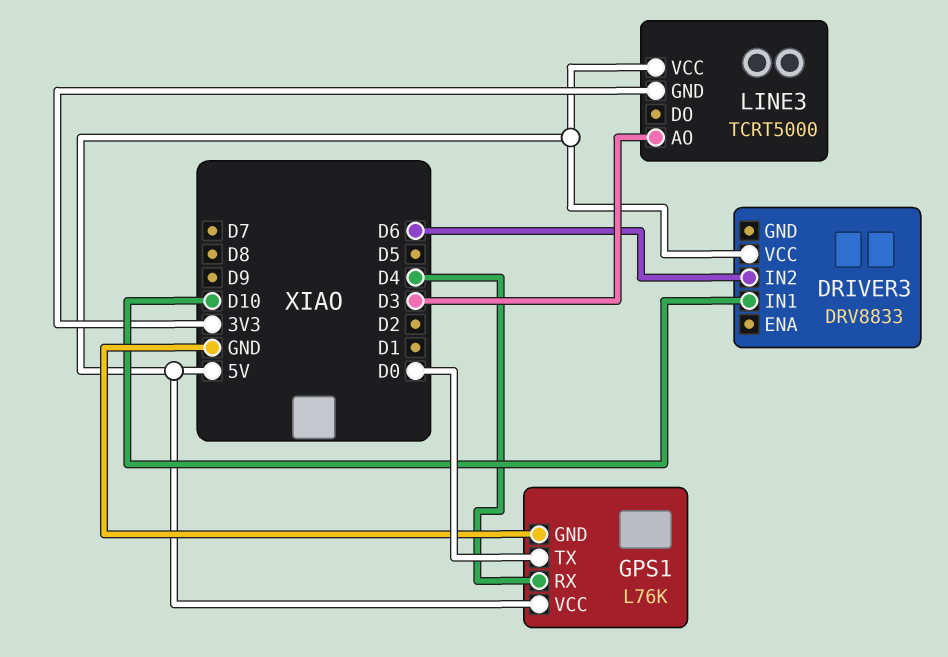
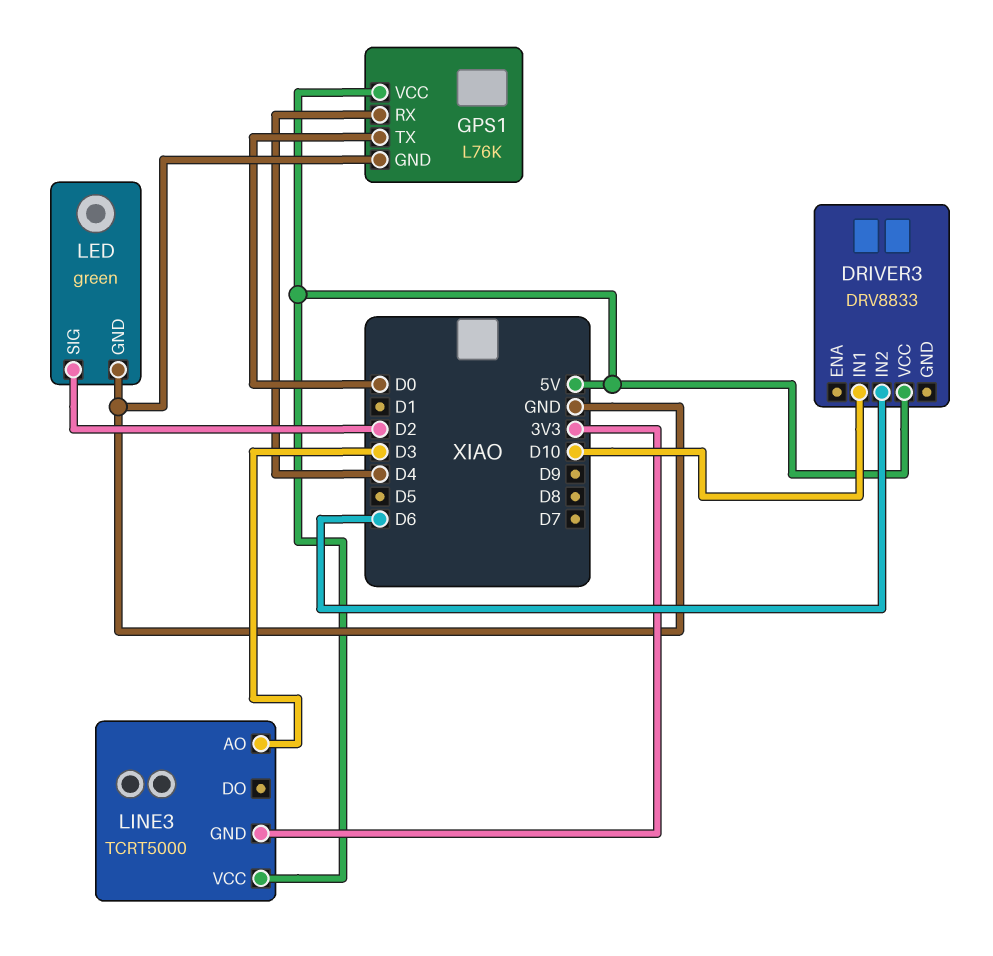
LED: none -> green
LED pin GND: none -> GND
LED pin SIG: none -> D2

